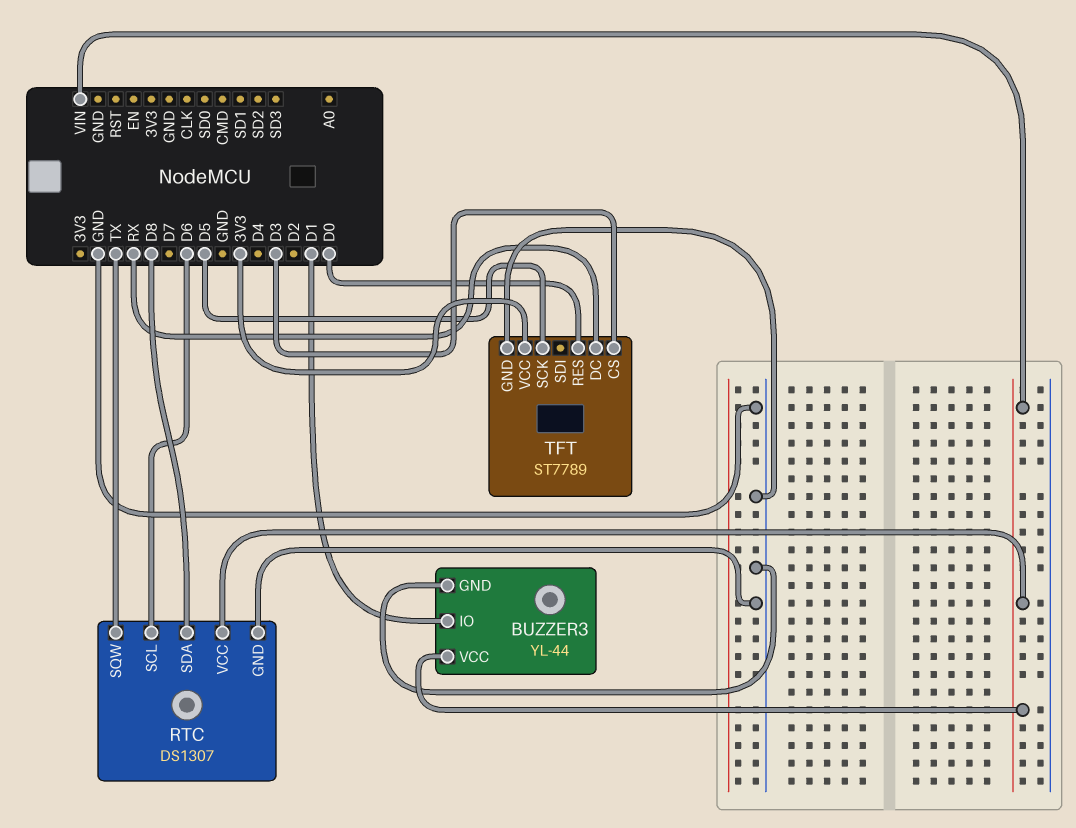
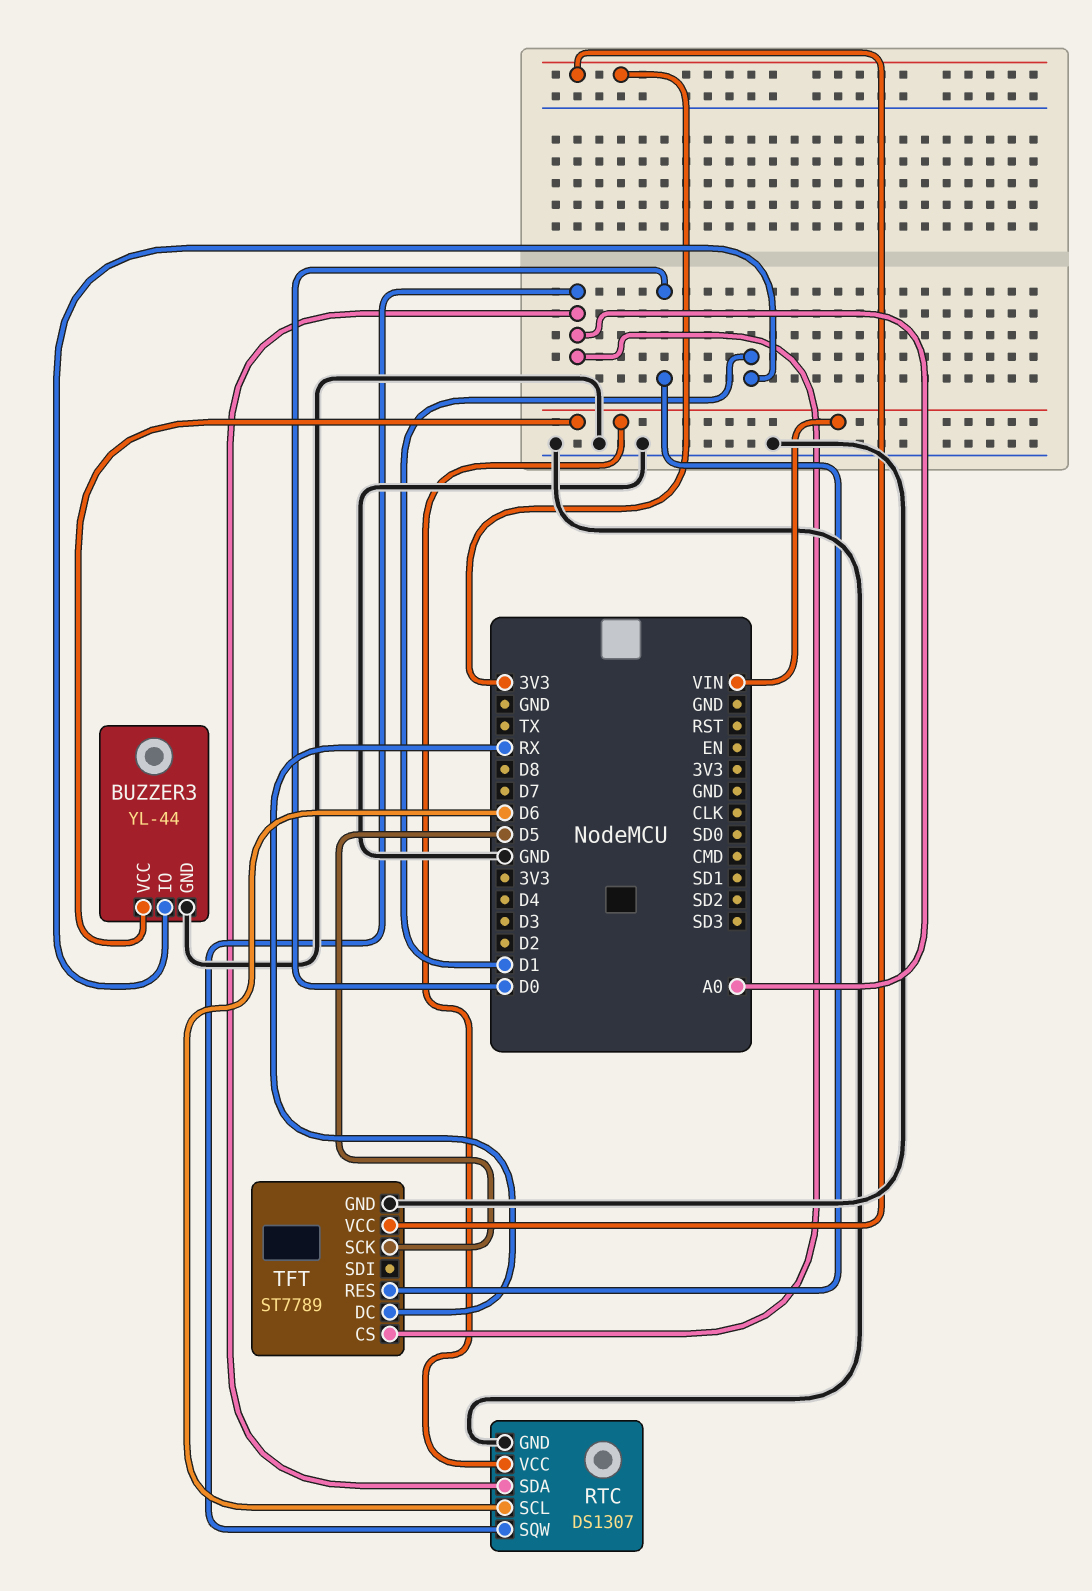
RTC pin SDA: D8 -> A0
RTC pin SQW: TX -> A0
TFT pin CS: D3 -> A0

